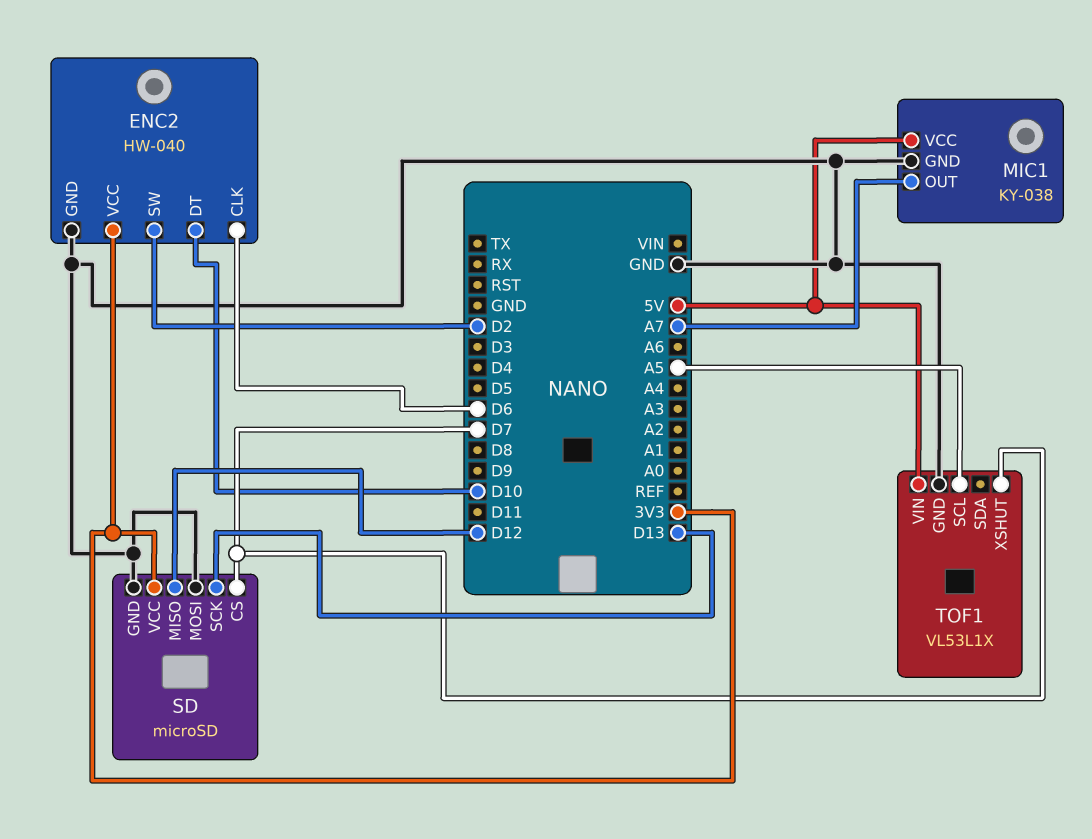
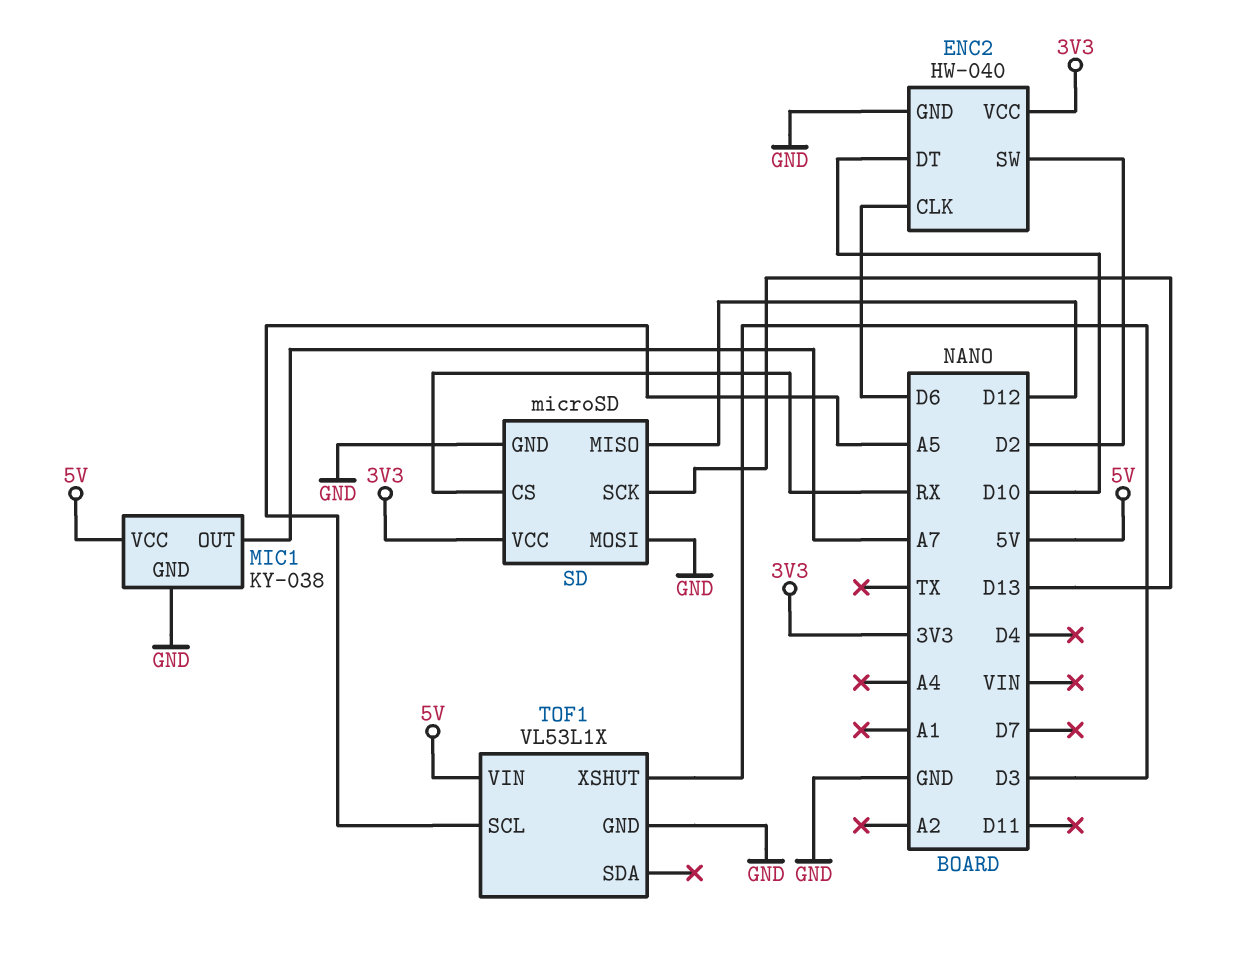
SD pin CS: D7 -> RX
TOF1 pin XSHUT: D7 -> D3

